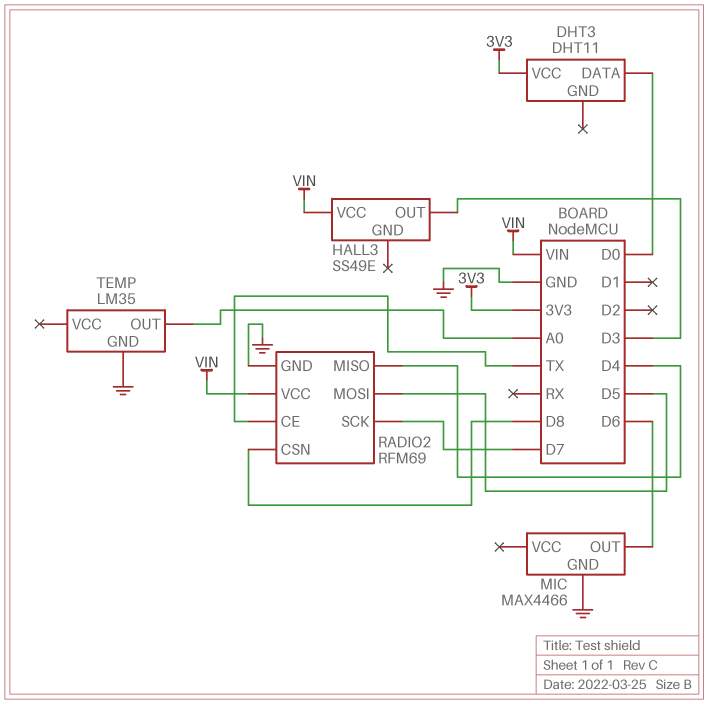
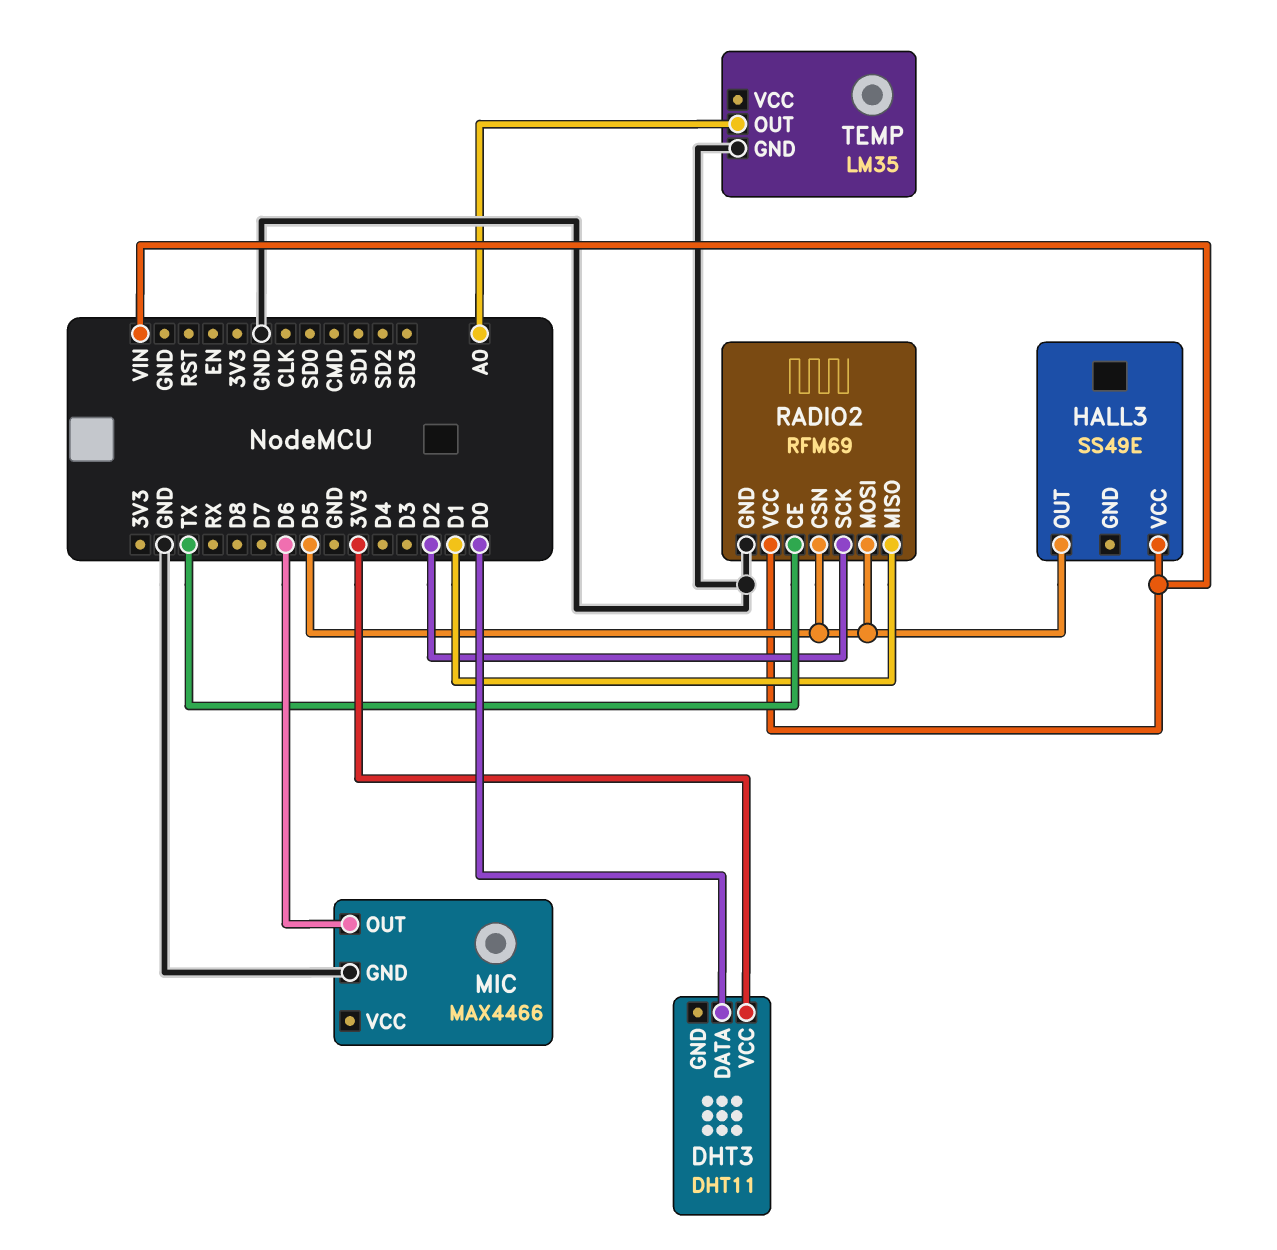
HALL3 pin OUT: D3 -> D5
RADIO2 pin CSN: D8 -> D5
RADIO2 pin MISO: D4 -> D1
RADIO2 pin SCK: D7 -> D2

